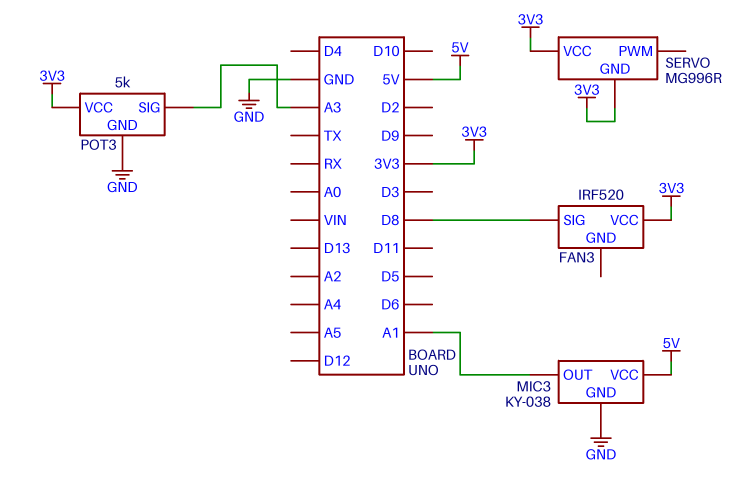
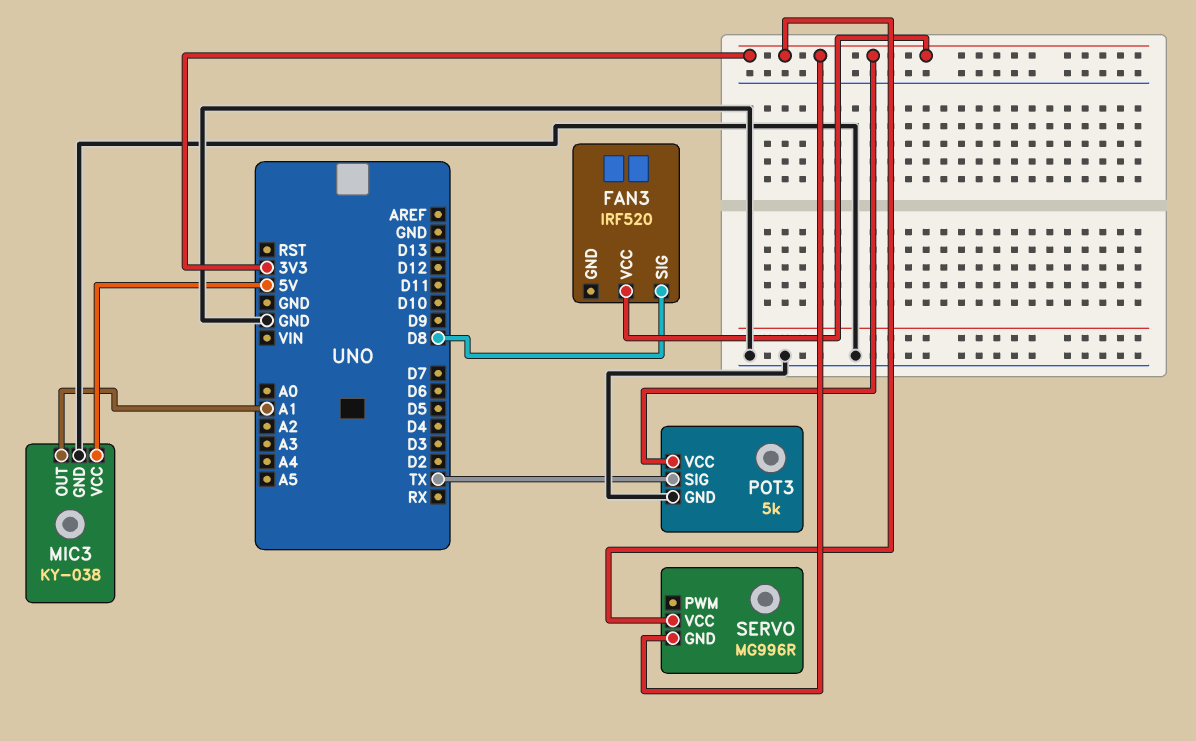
POT3 pin SIG: A3 -> TX

